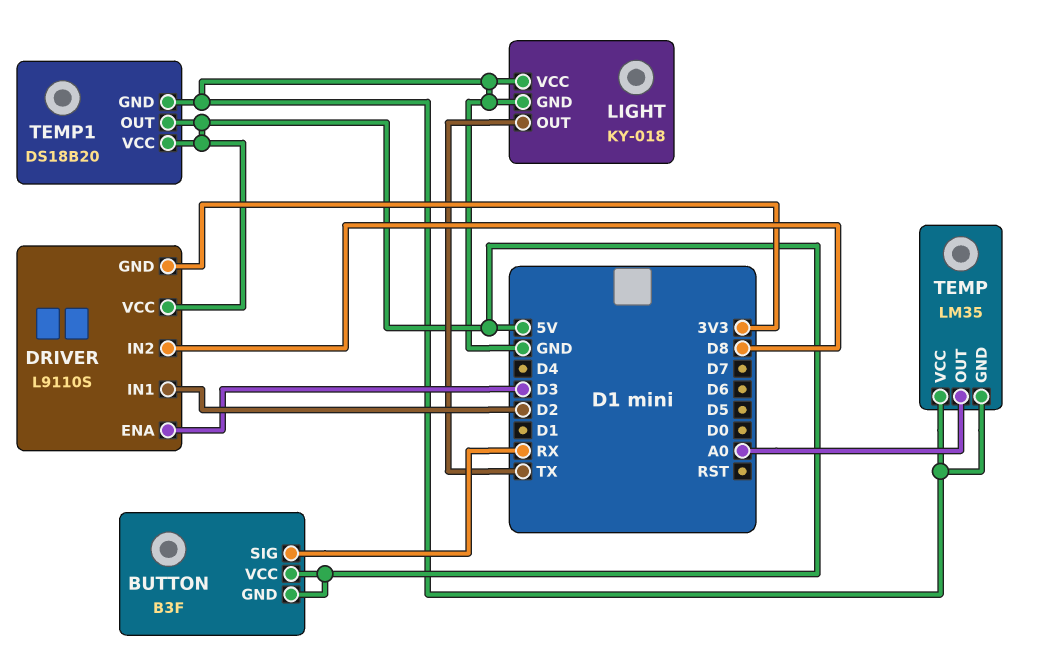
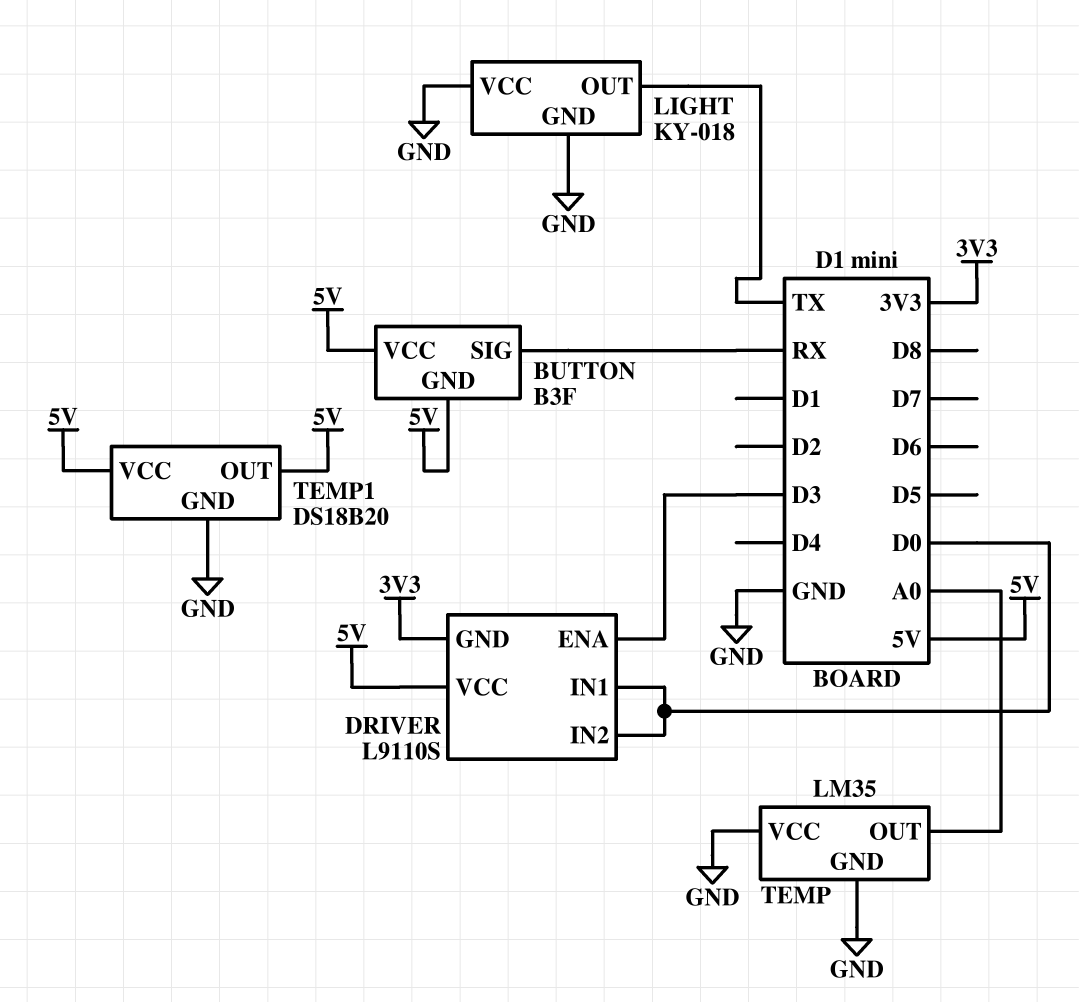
DRIVER pin IN1: D2 -> D0
DRIVER pin IN2: D8 -> D0

